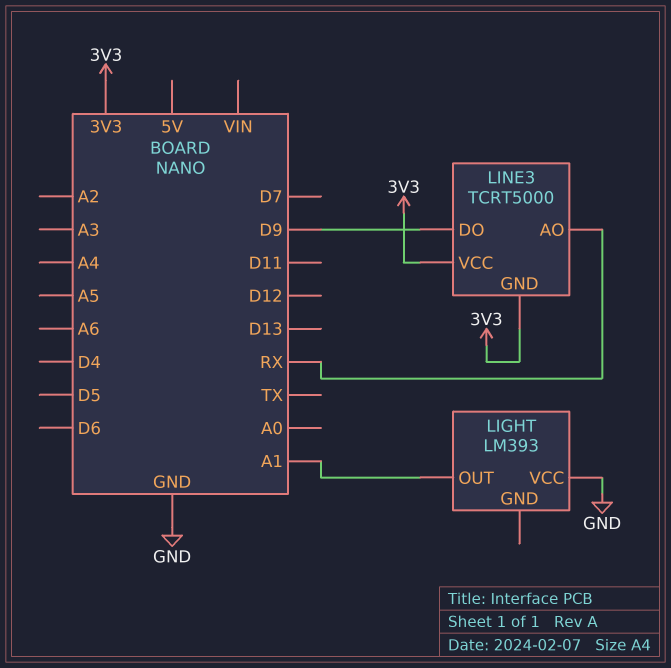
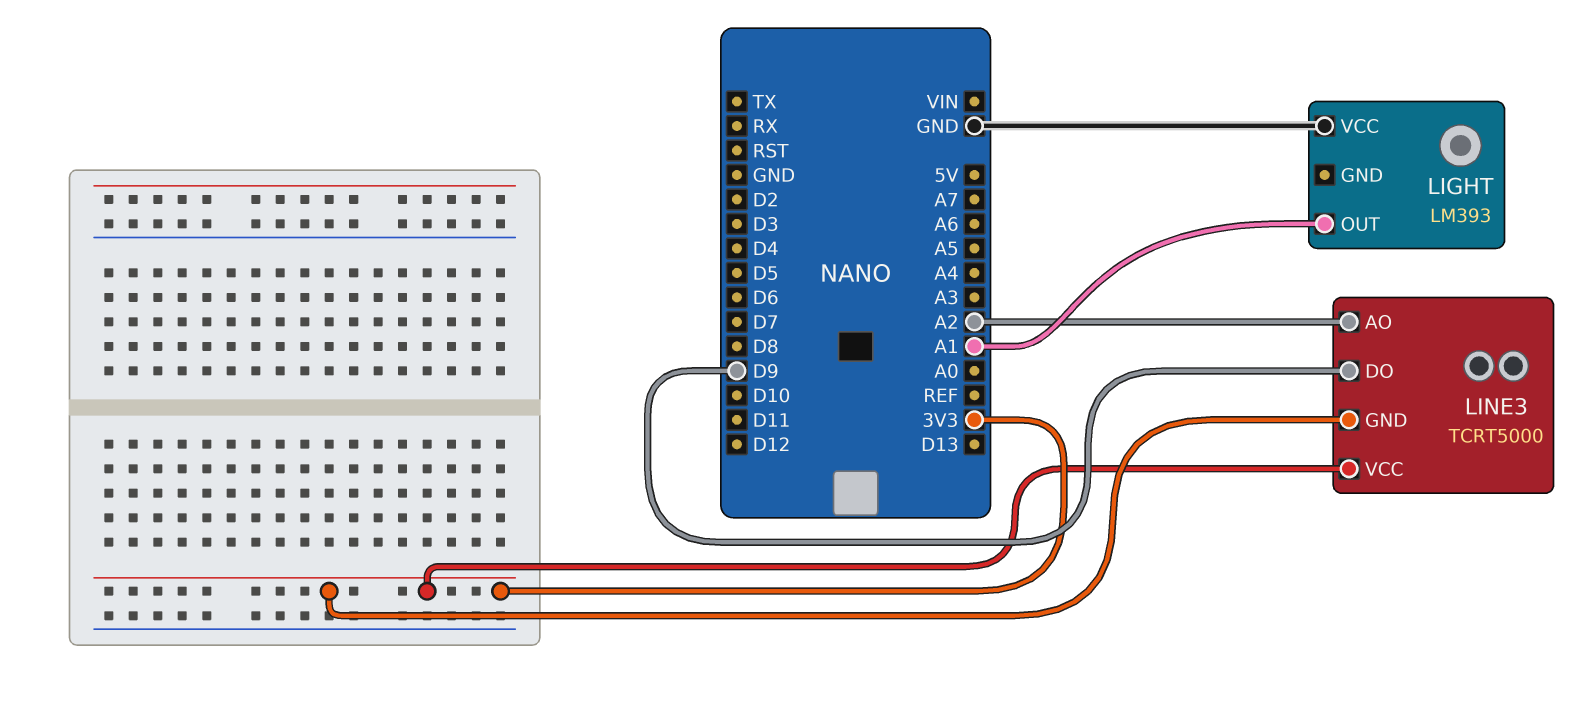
LINE3 pin AO: RX -> A2

